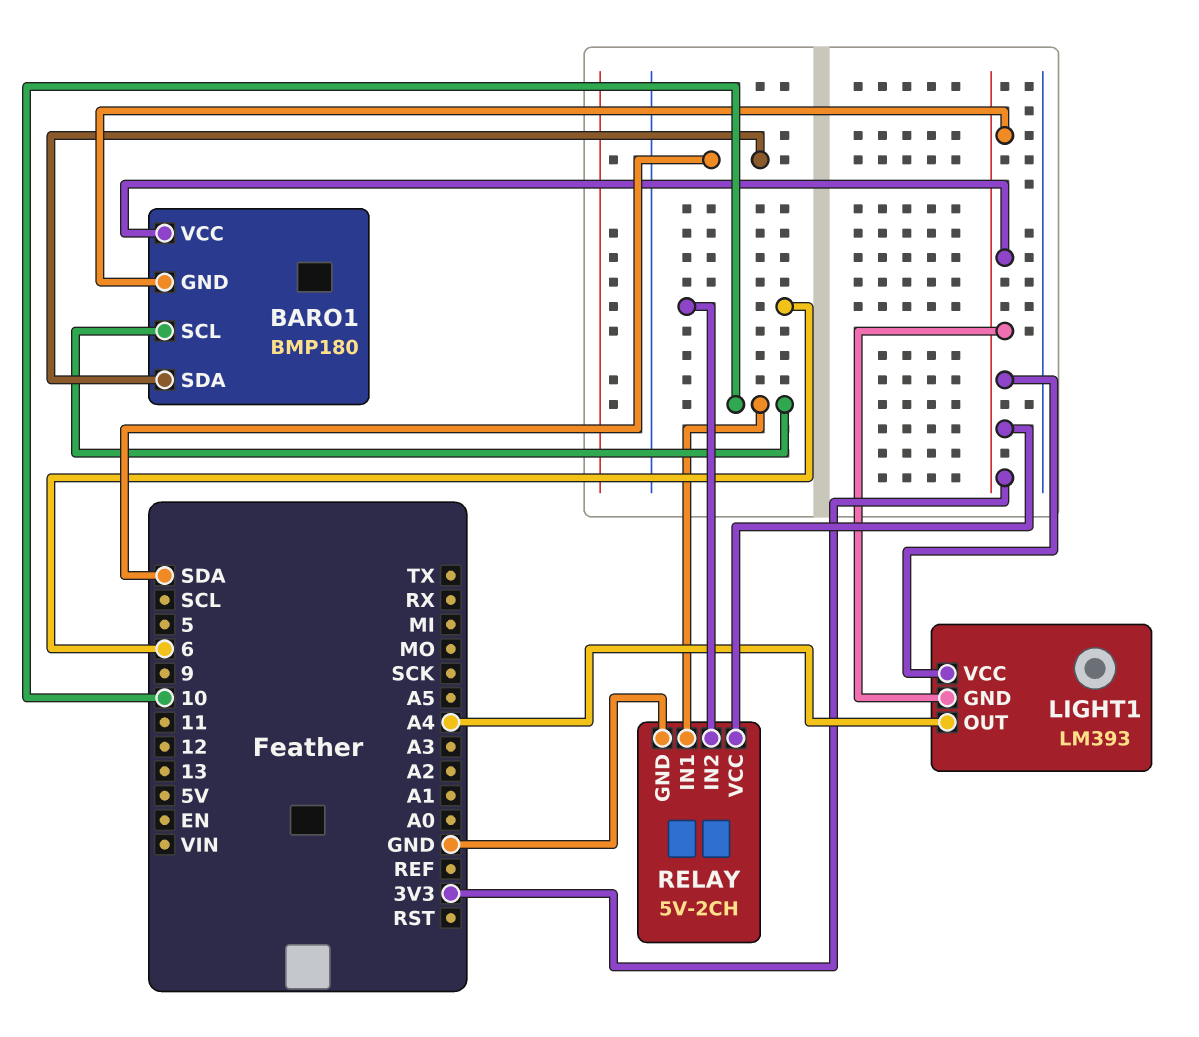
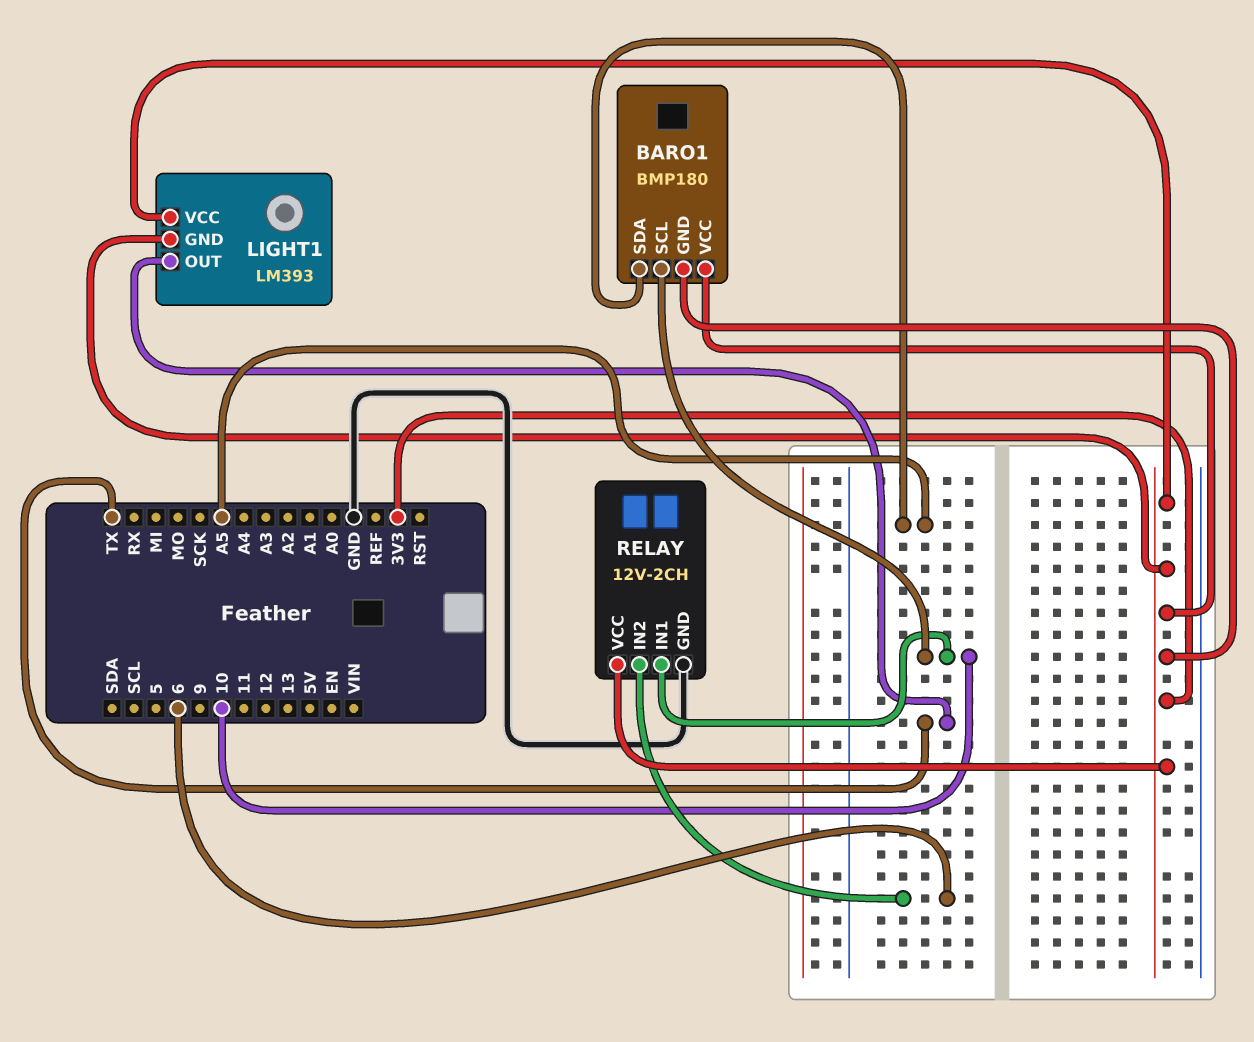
BARO1 pin SDA: SDA -> A5
LIGHT1 pin OUT: A4 -> TX
RELAY: 5V-2CH -> 12V-2CH

